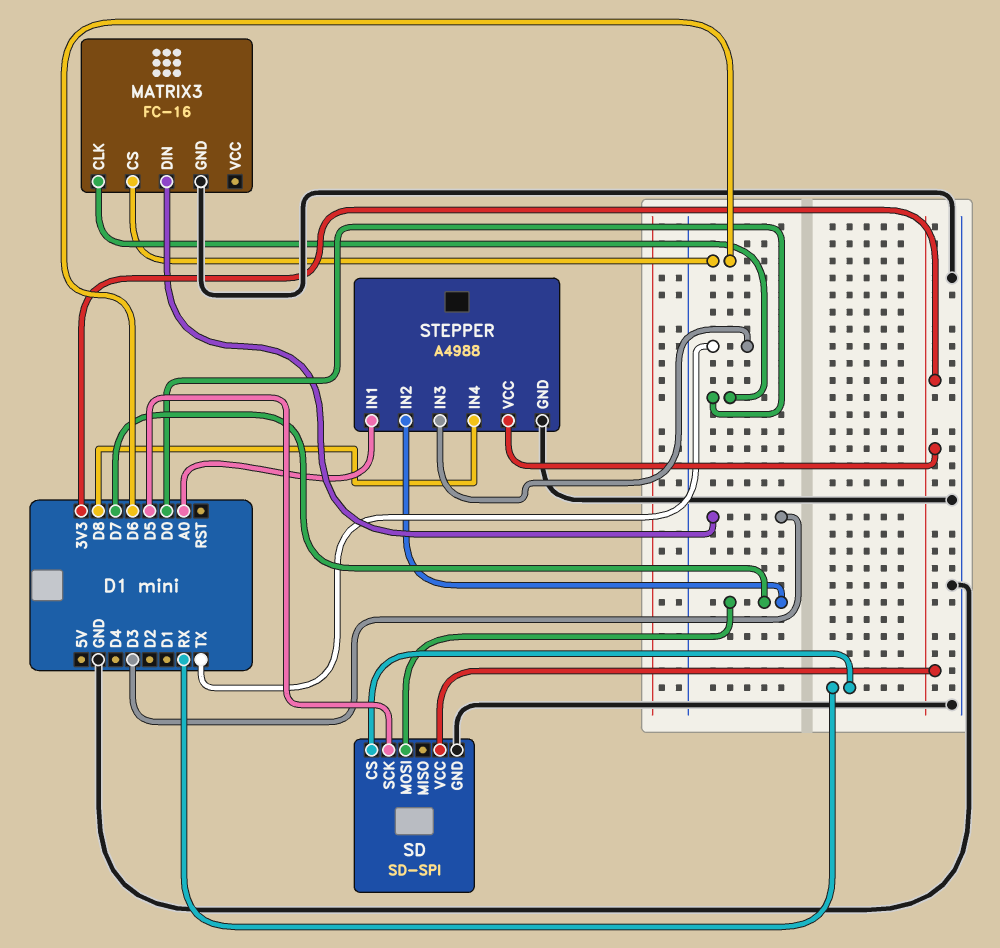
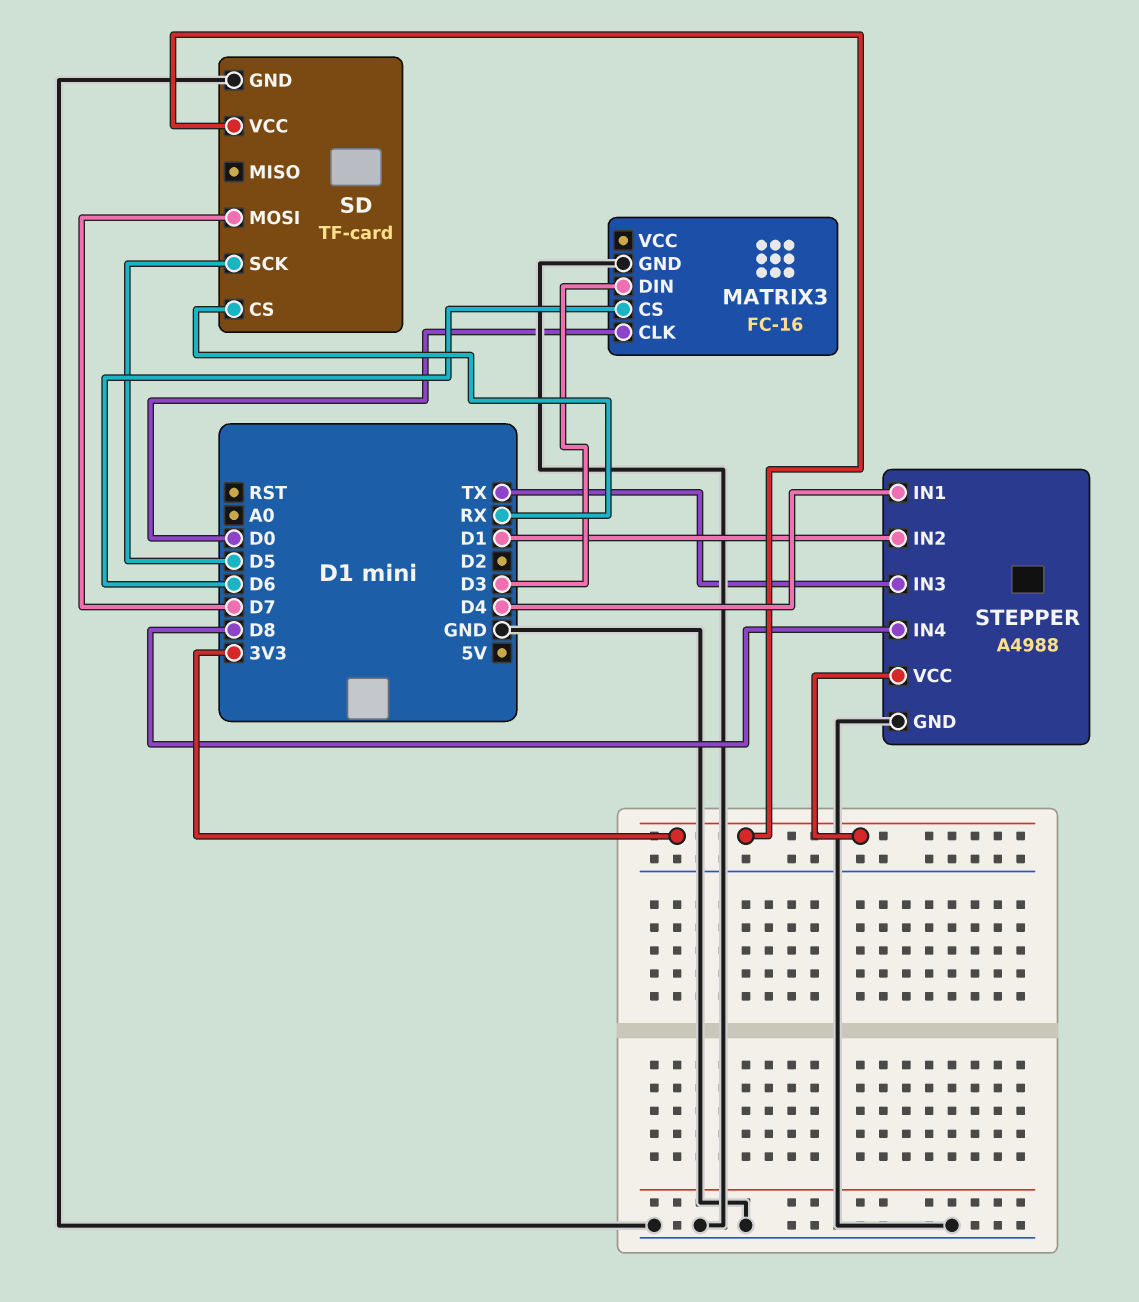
SD: SD-SPI -> TF-card
STEPPER pin IN1: A0 -> D4
STEPPER pin IN2: D7 -> D1

